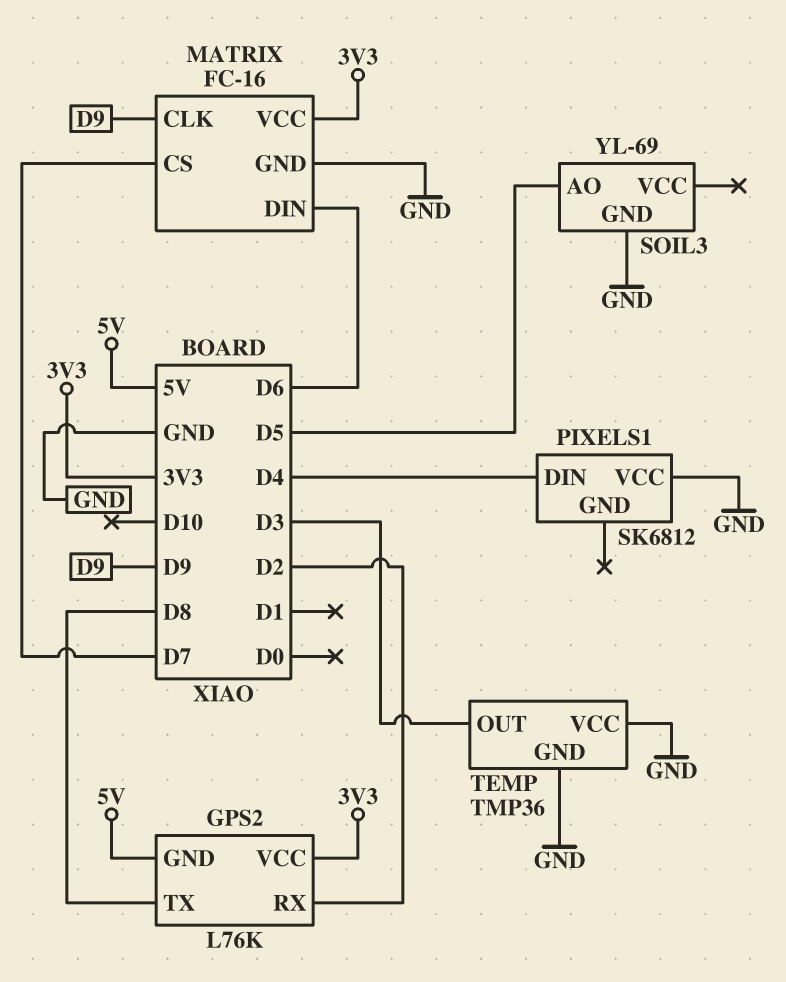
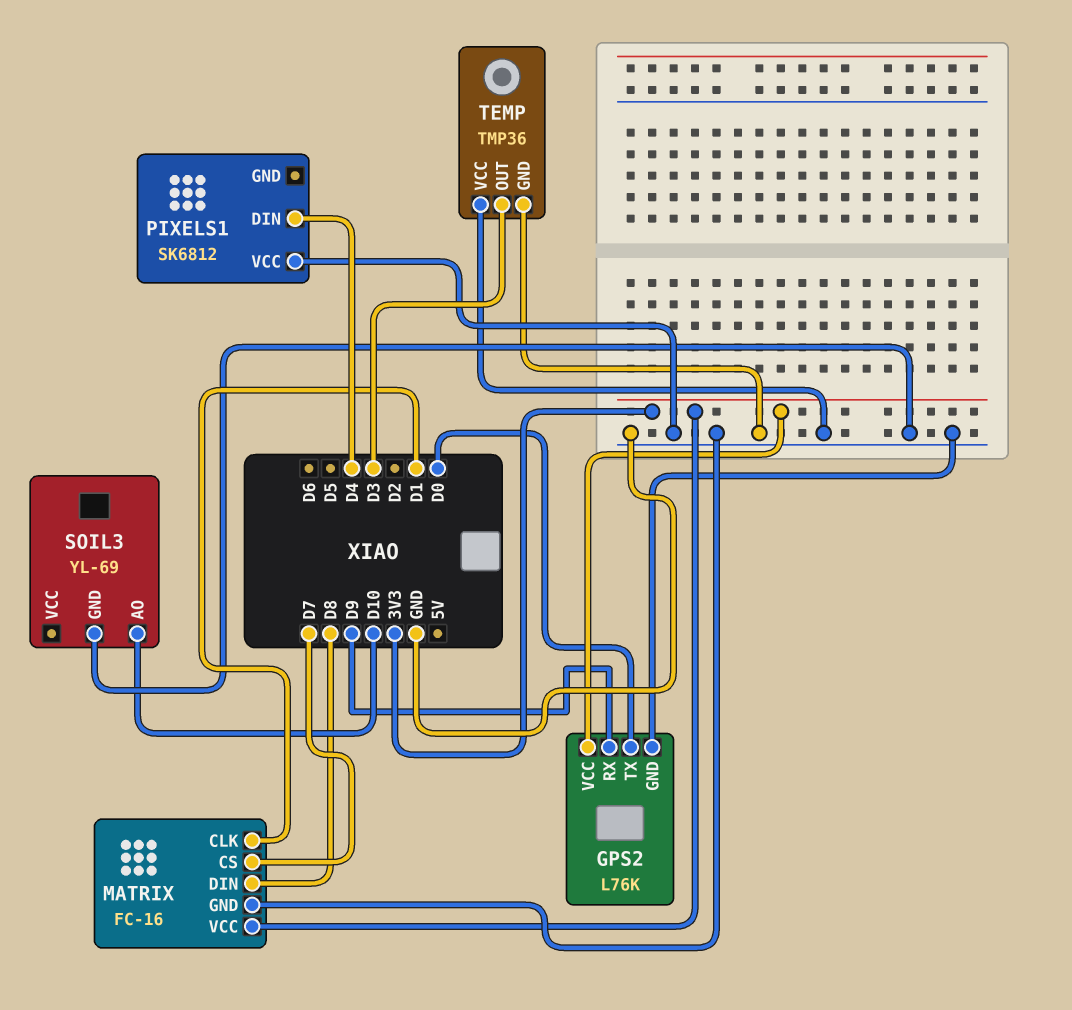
GPS2 pin GND: 5V -> GND
GPS2 pin RX: D2 -> D9
GPS2 pin TX: D8 -> D0
MATRIX pin CLK: D9 -> D1
MATRIX pin DIN: D6 -> D8
SOIL3 pin AO: D5 -> D10

